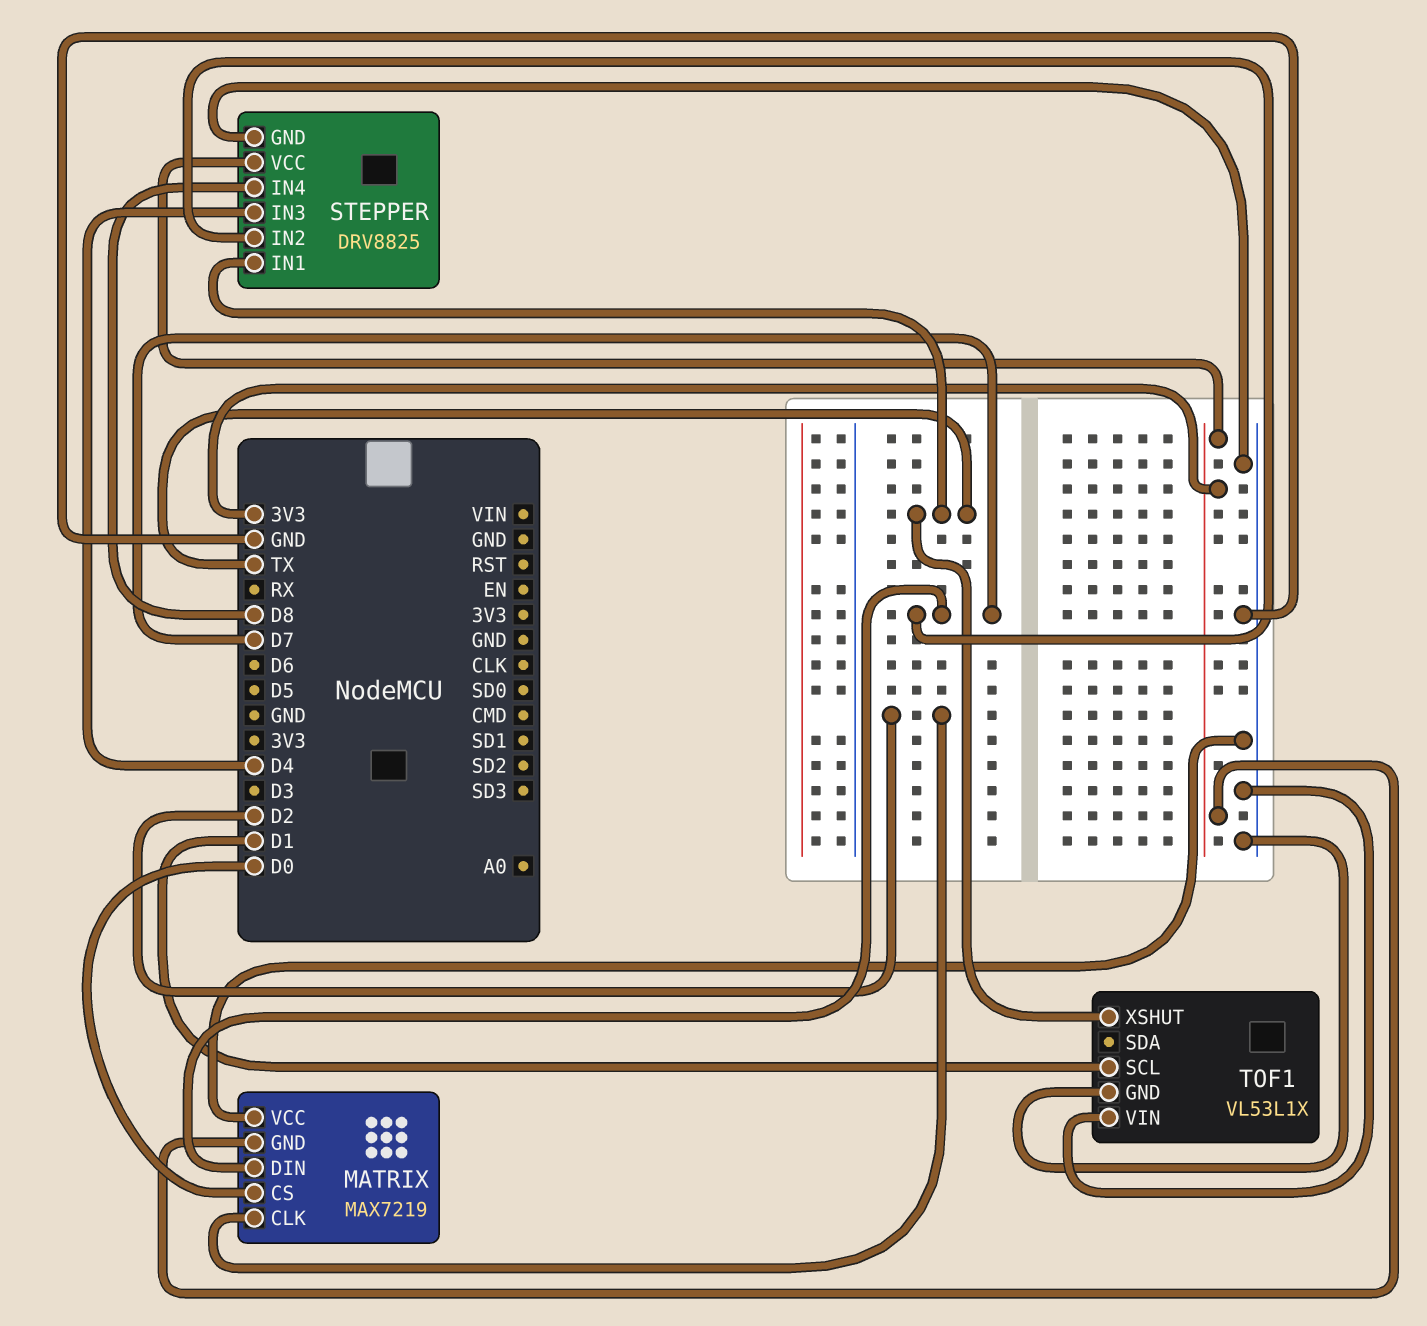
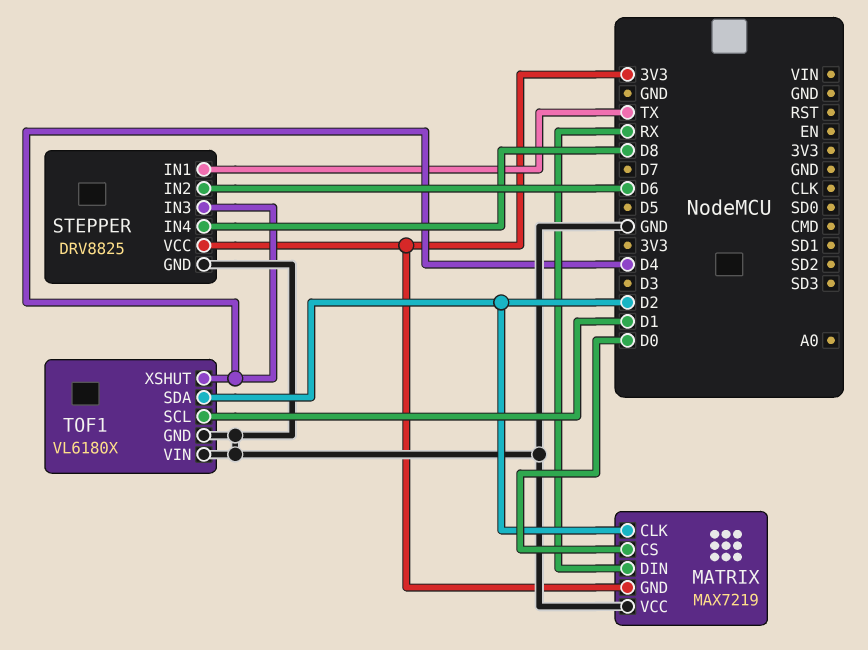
MATRIX pin DIN: D7 -> RX
STEPPER pin IN2: D7 -> D6
TOF1: VL53L1X -> VL6180X
TOF1 pin SDA: none -> D2
TOF1 pin XSHUT: TX -> D4

